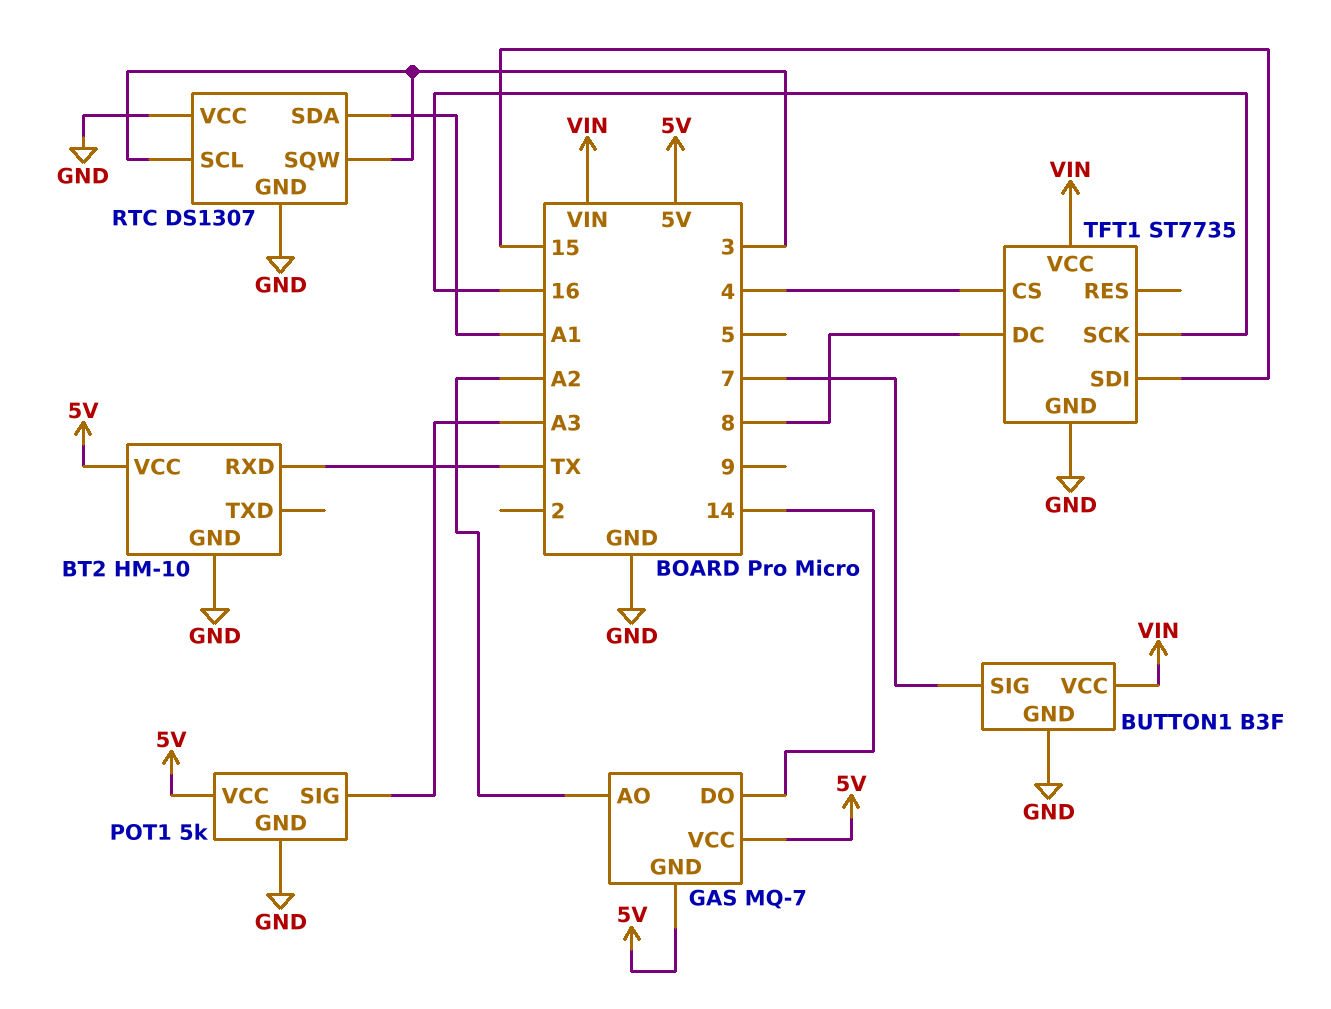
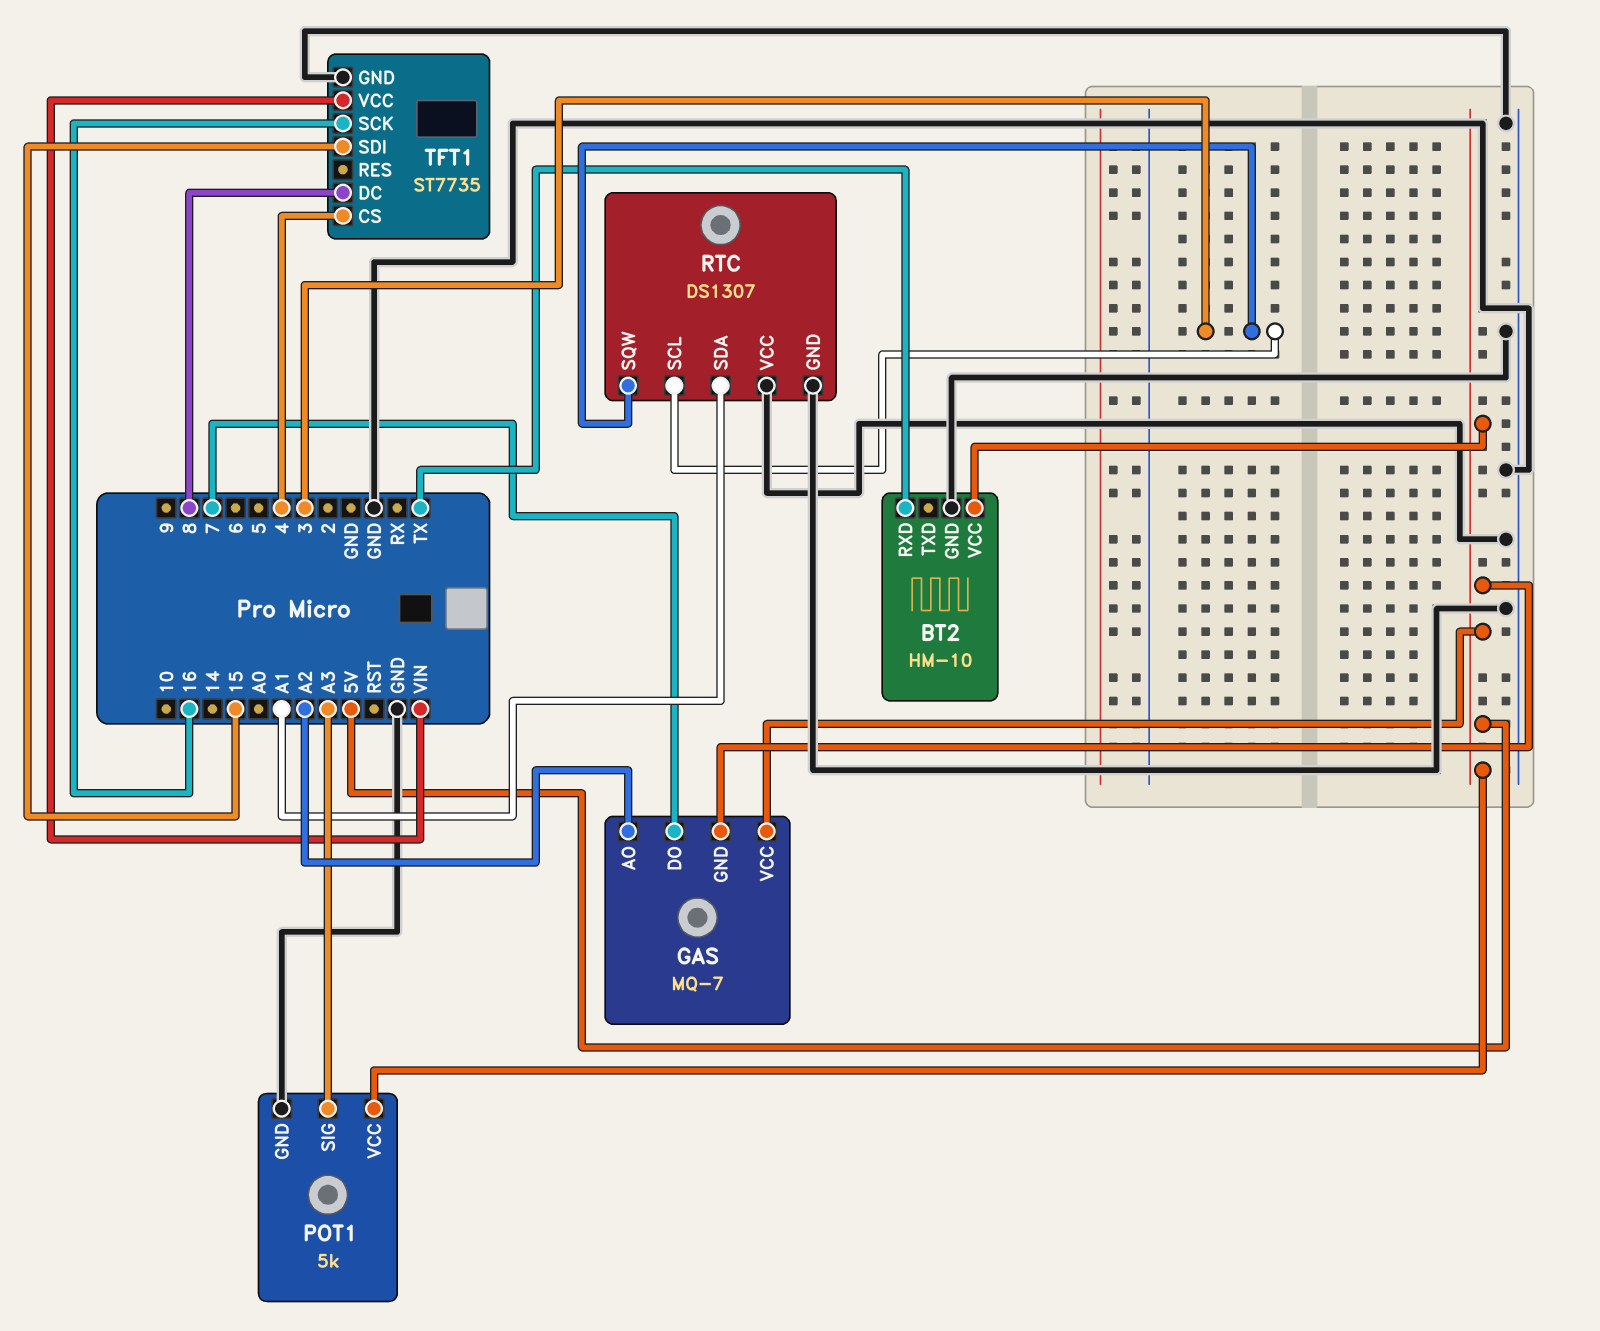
BUTTON1: B3F -> none
BUTTON1 pin GND: GND -> none
BUTTON1 pin SIG: 7 -> none
BUTTON1 pin VCC: VIN -> none
GAS pin DO: 14 -> 7

